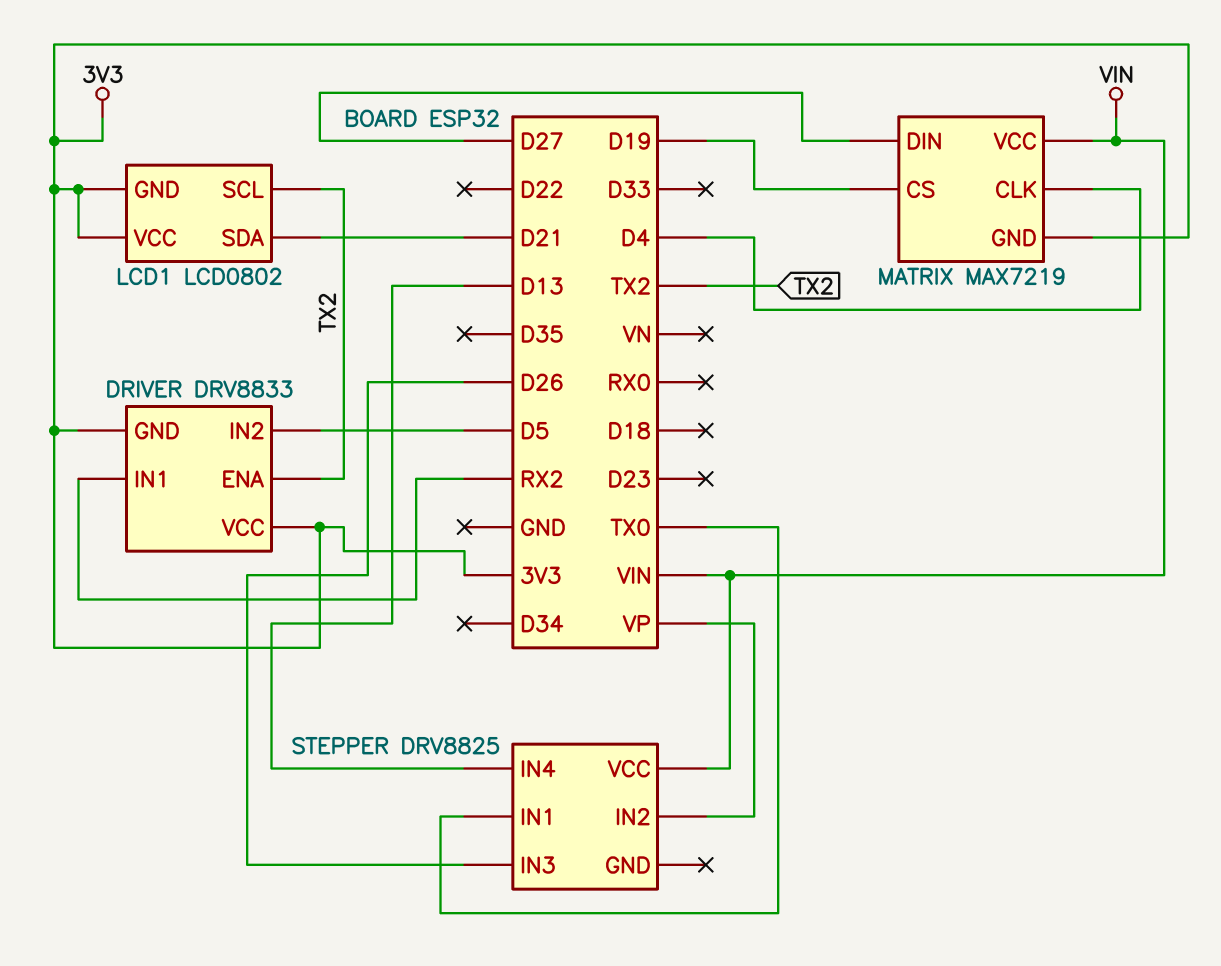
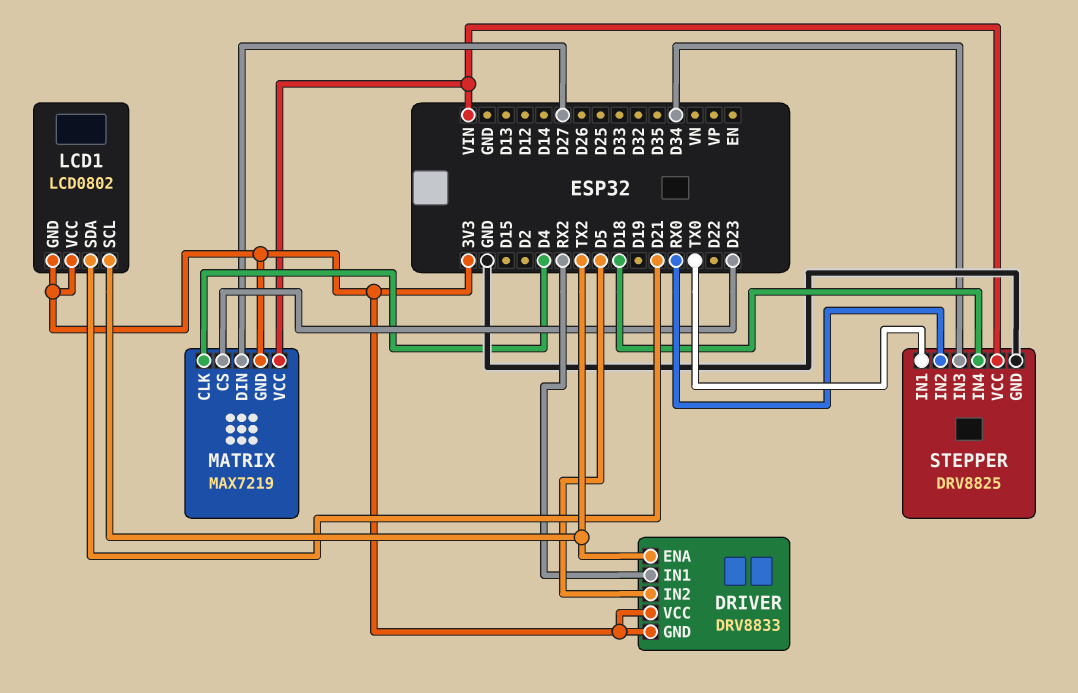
MATRIX pin CS: D19 -> D23
STEPPER pin GND: none -> GND
STEPPER pin IN2: VP -> RX0
STEPPER pin IN3: D26 -> D34
STEPPER pin IN4: D13 -> D18

